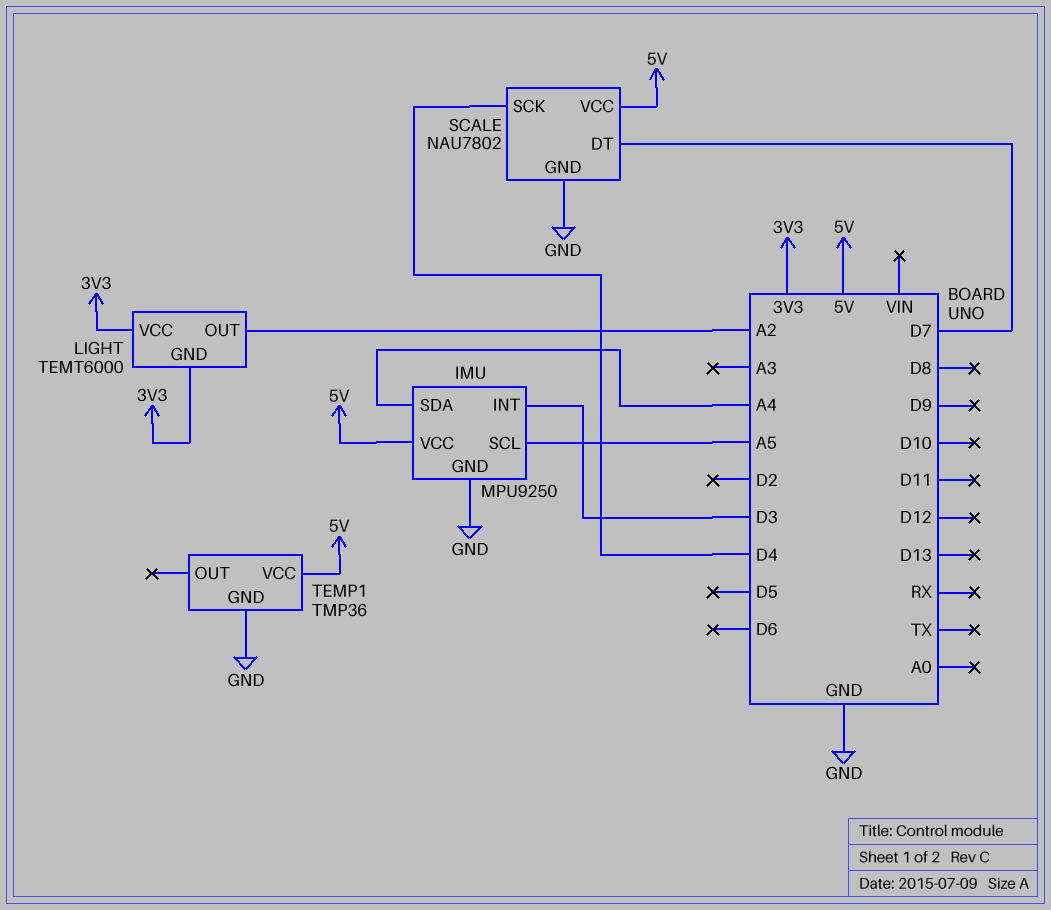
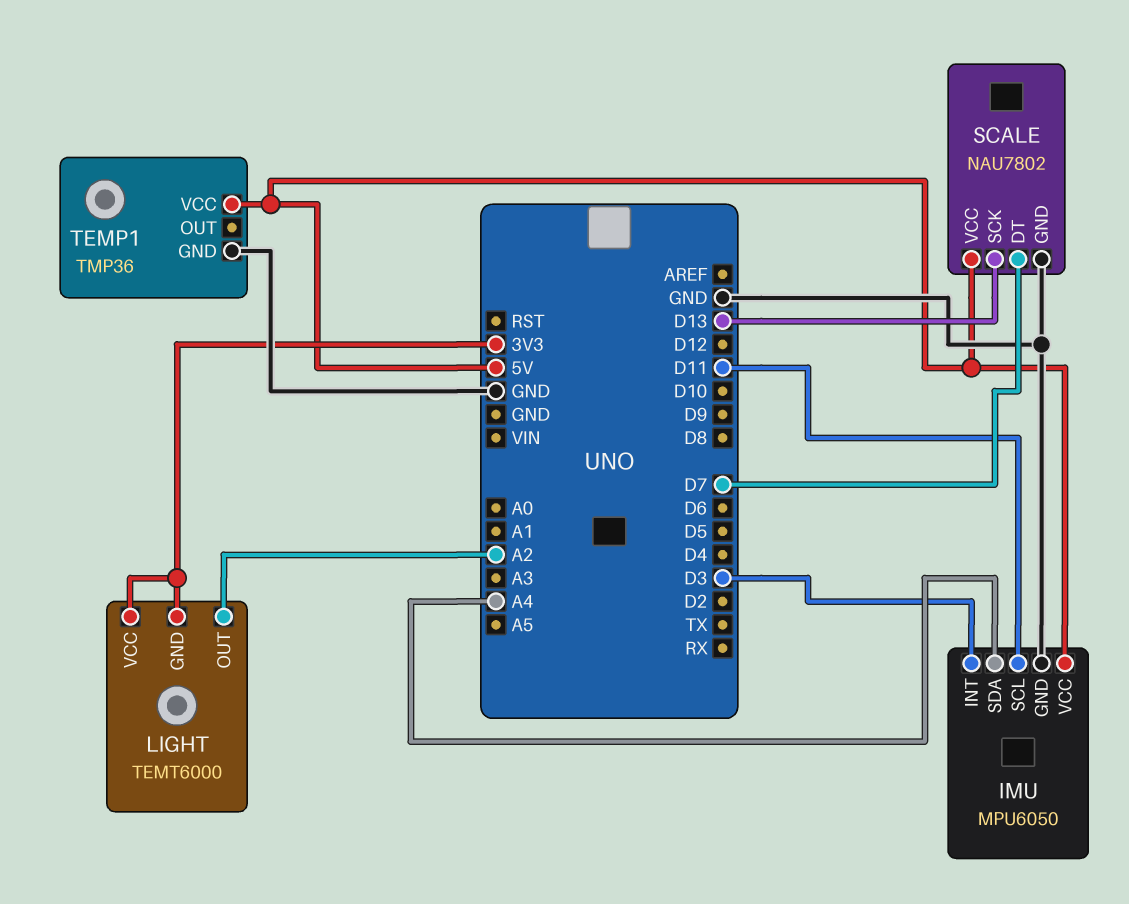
IMU: MPU9250 -> MPU6050
IMU pin SCL: A5 -> D11
SCALE pin SCK: D4 -> D13

